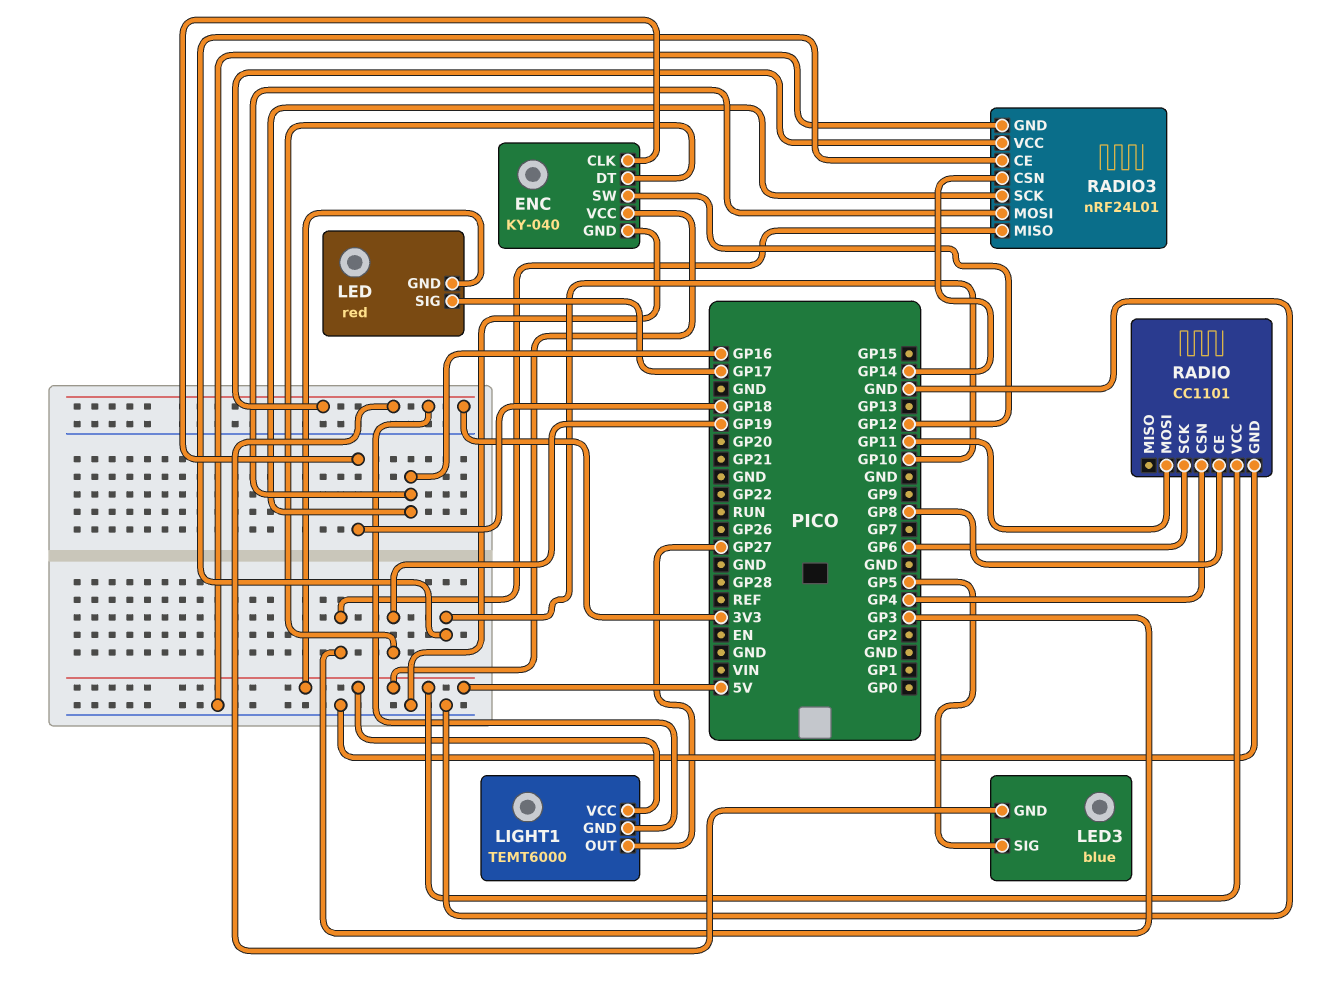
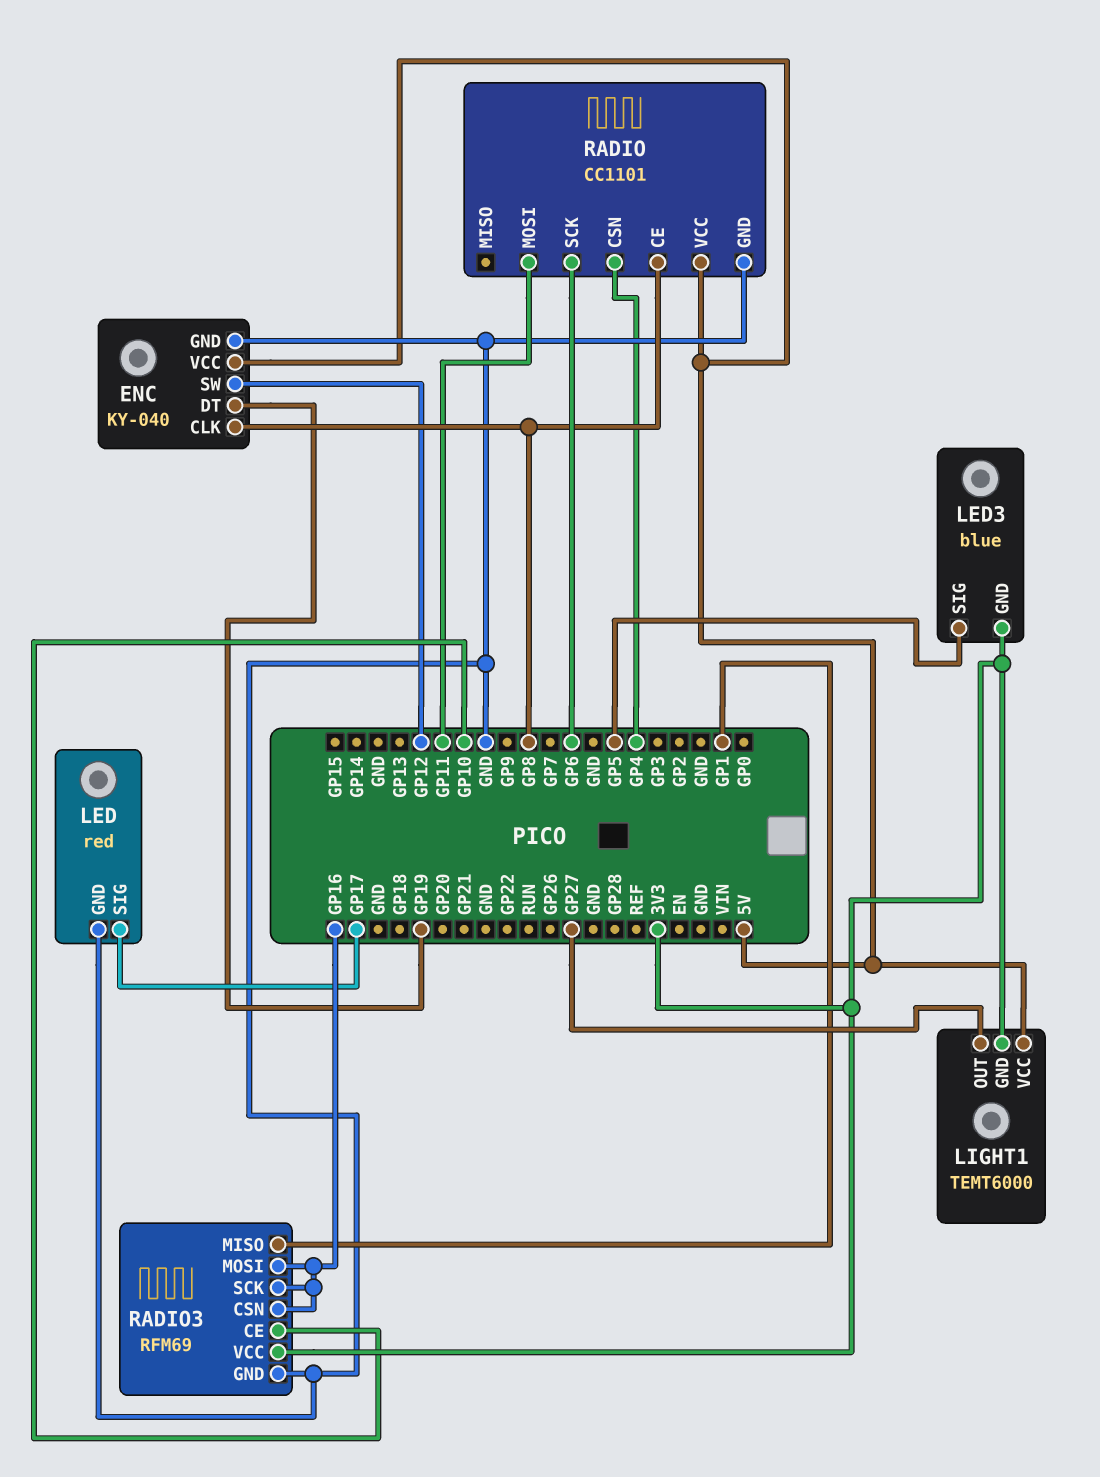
ENC pin CLK: GP18 -> GP8
LED pin GND: 5V -> GND
RADIO3: nRF24L01 -> RFM69
RADIO3 pin CSN: GP14 -> GP16
RADIO3 pin MISO: GP3 -> GP1

